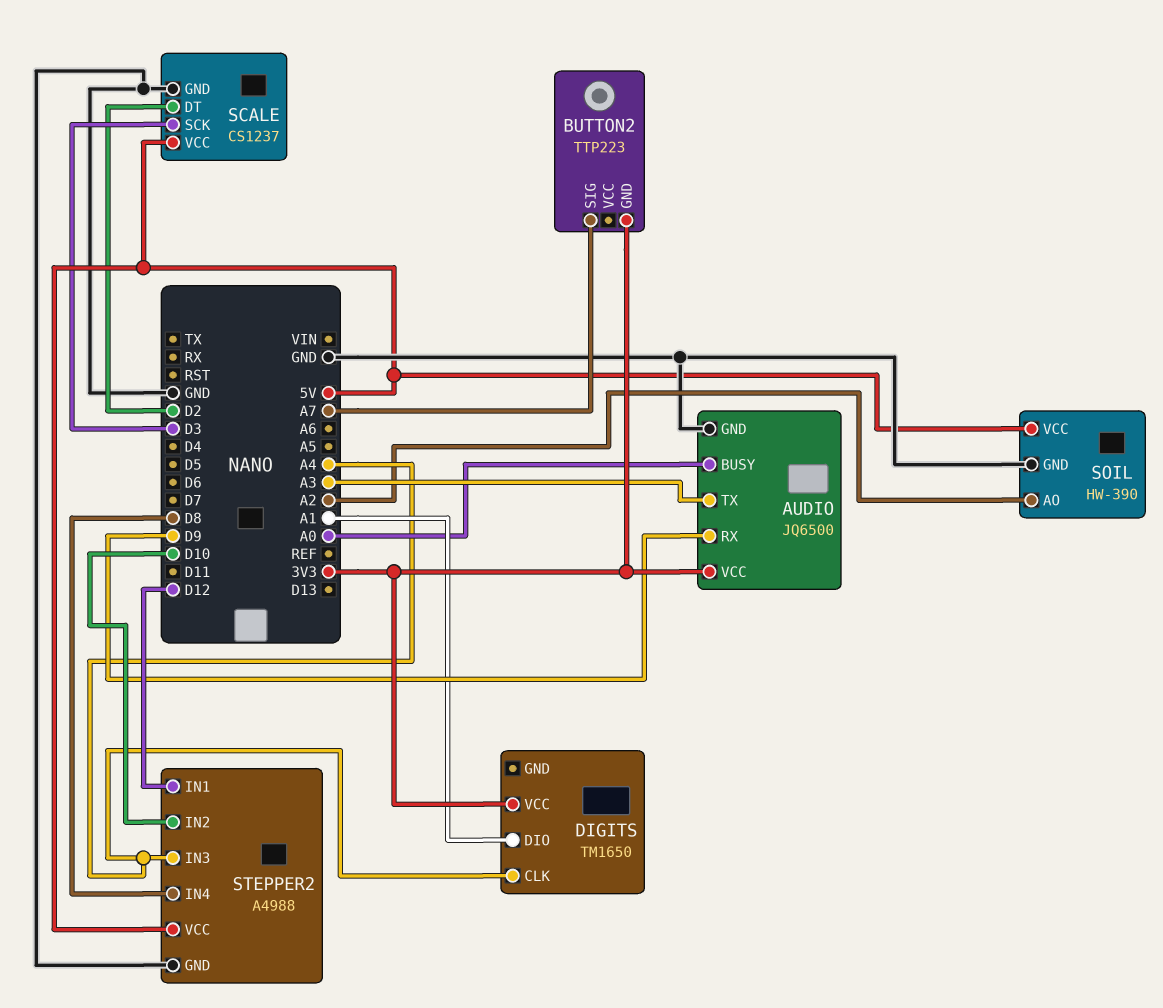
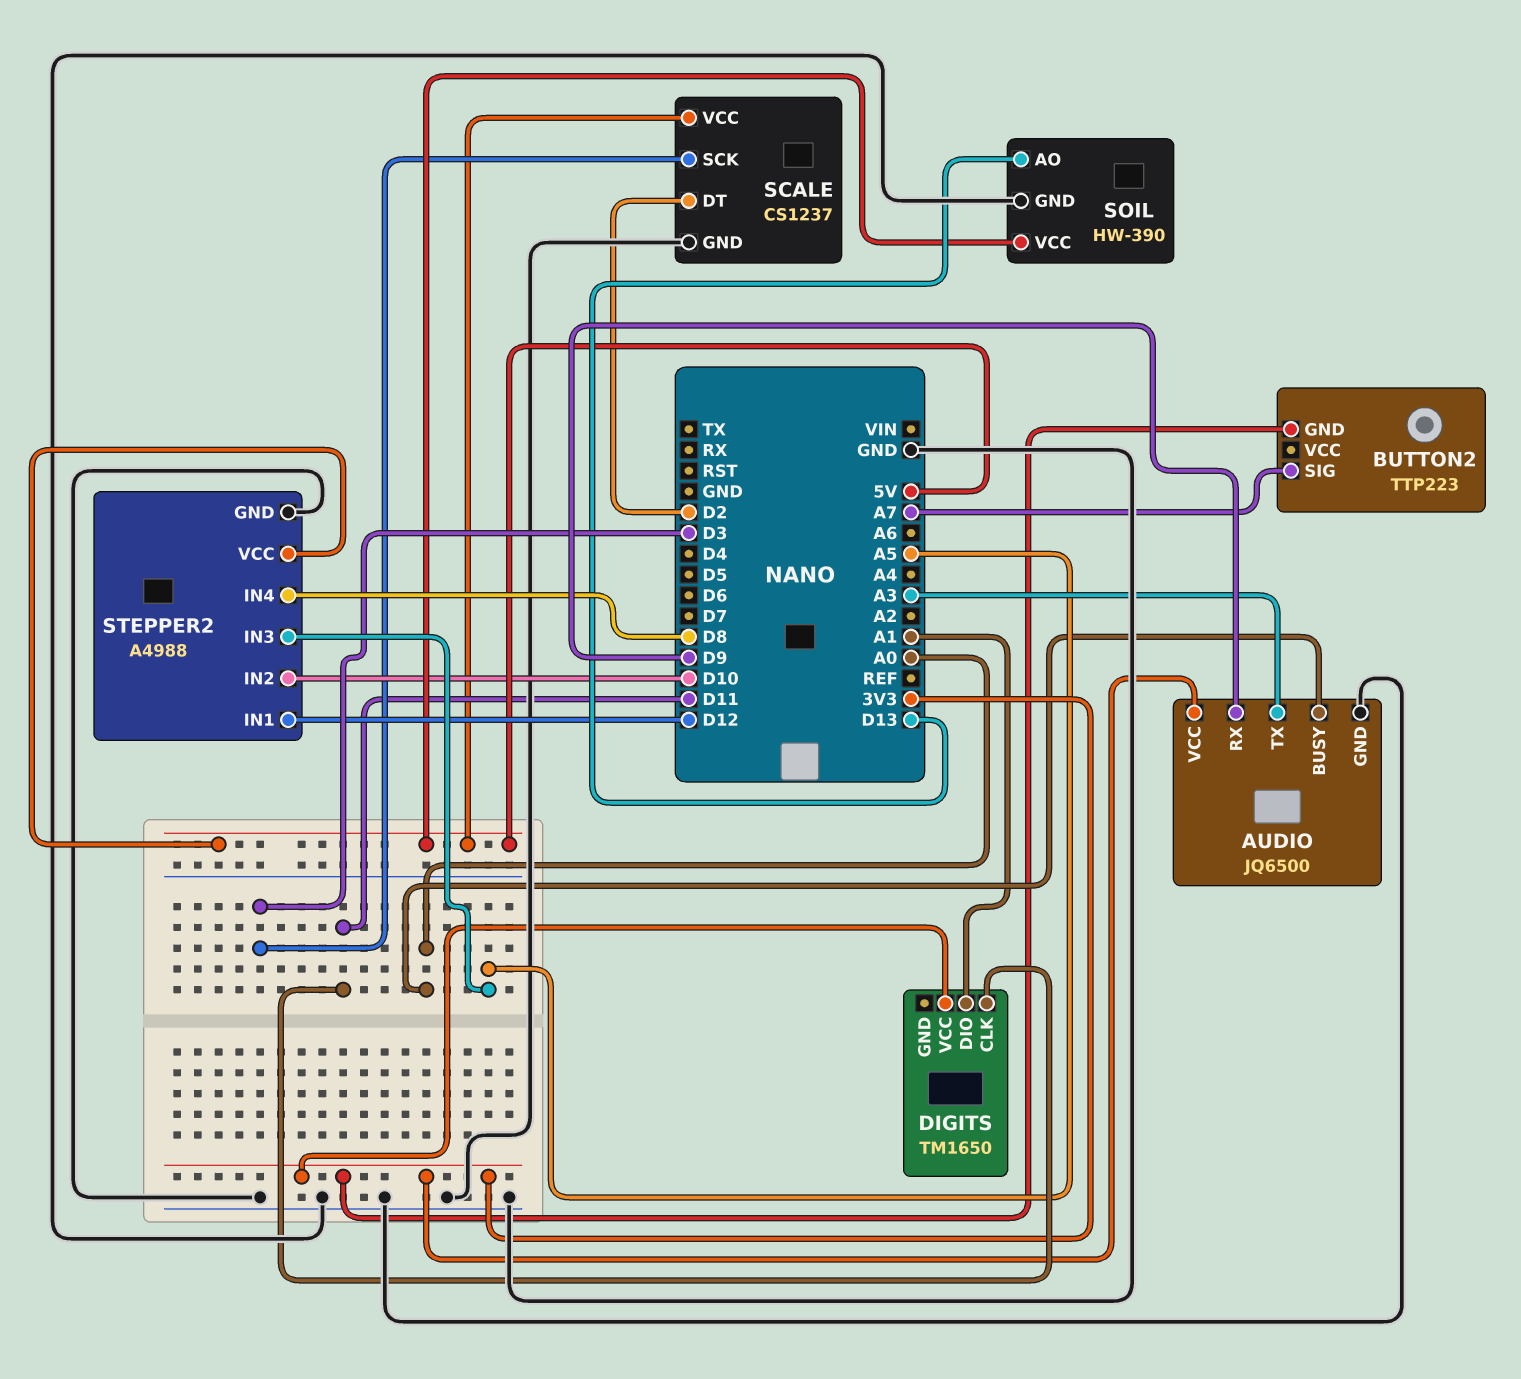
DIGITS pin CLK: A4 -> D11
SOIL pin AO: A2 -> D13
STEPPER2 pin IN3: A4 -> A5

